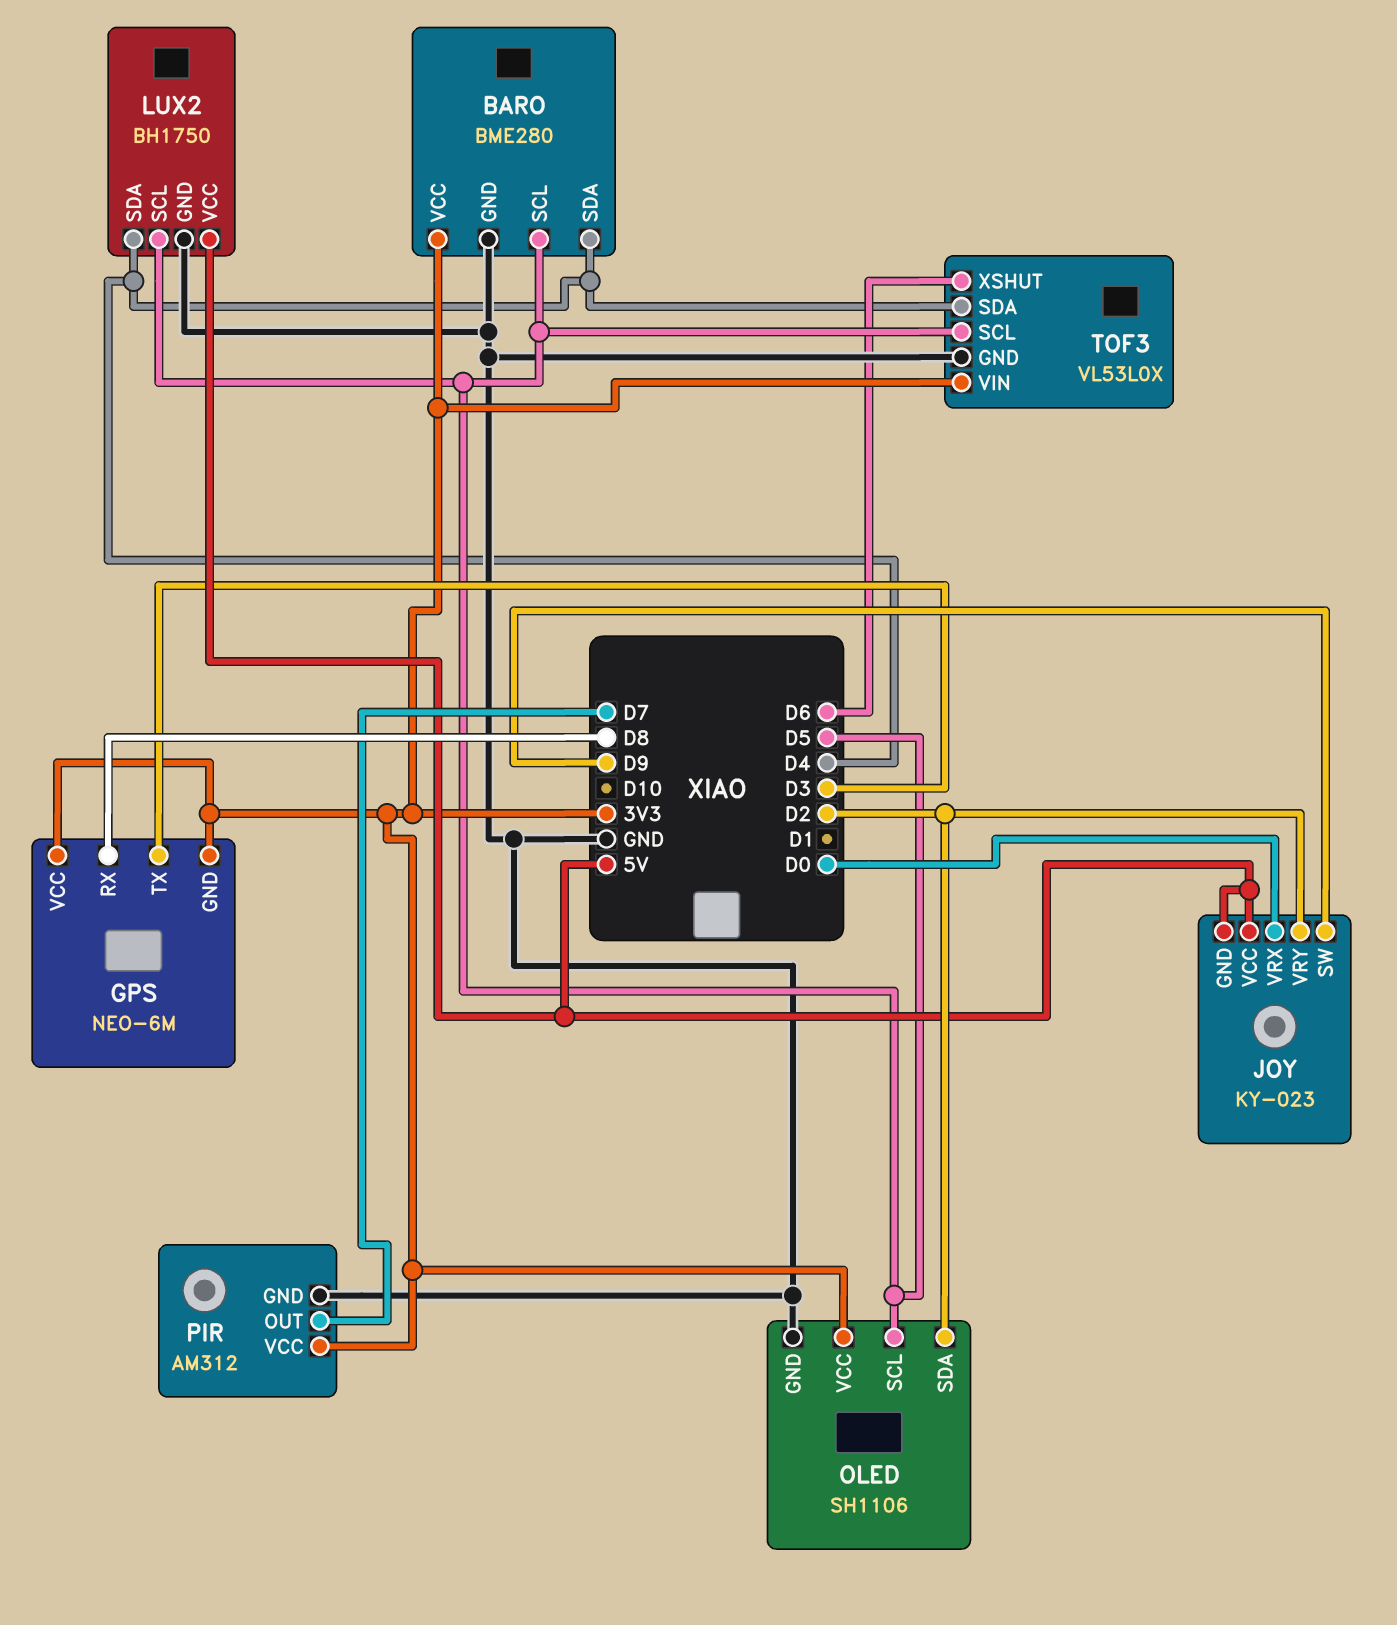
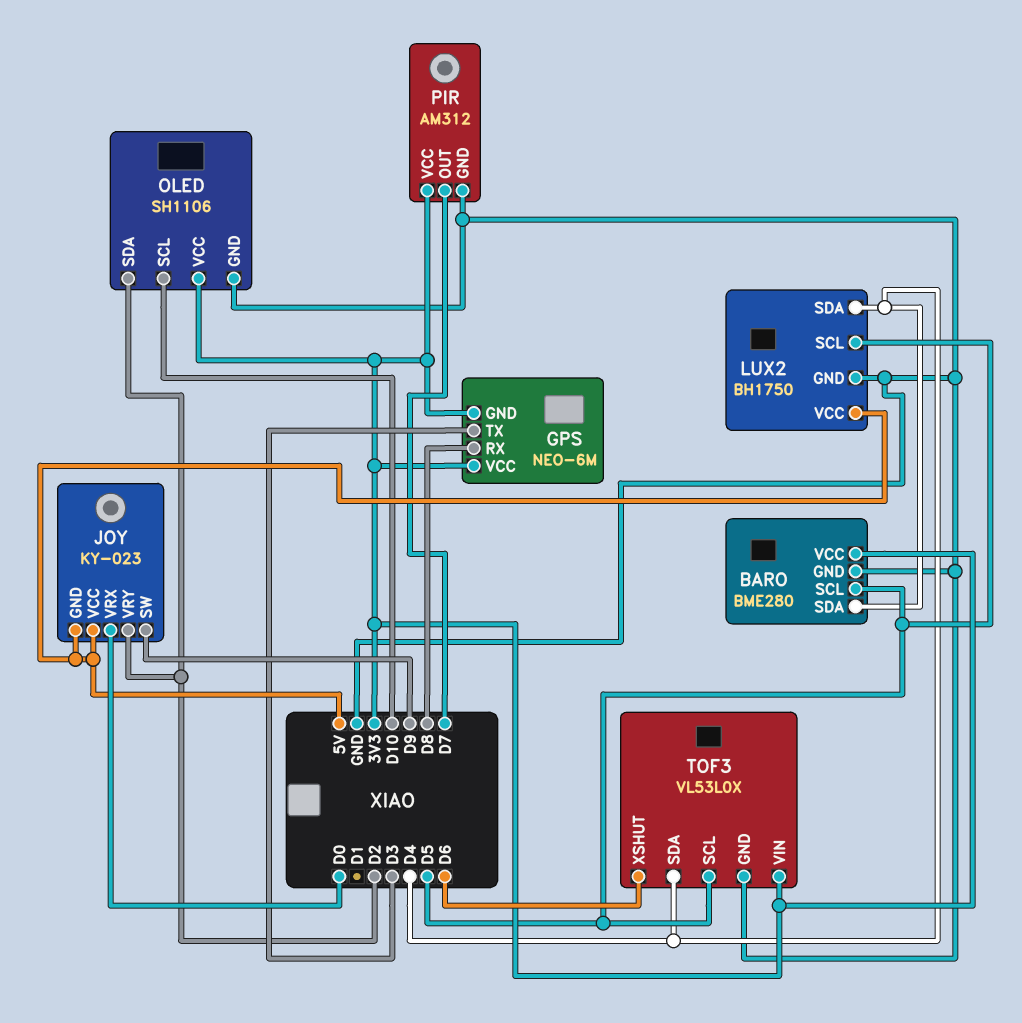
OLED pin SCL: D5 -> D10

